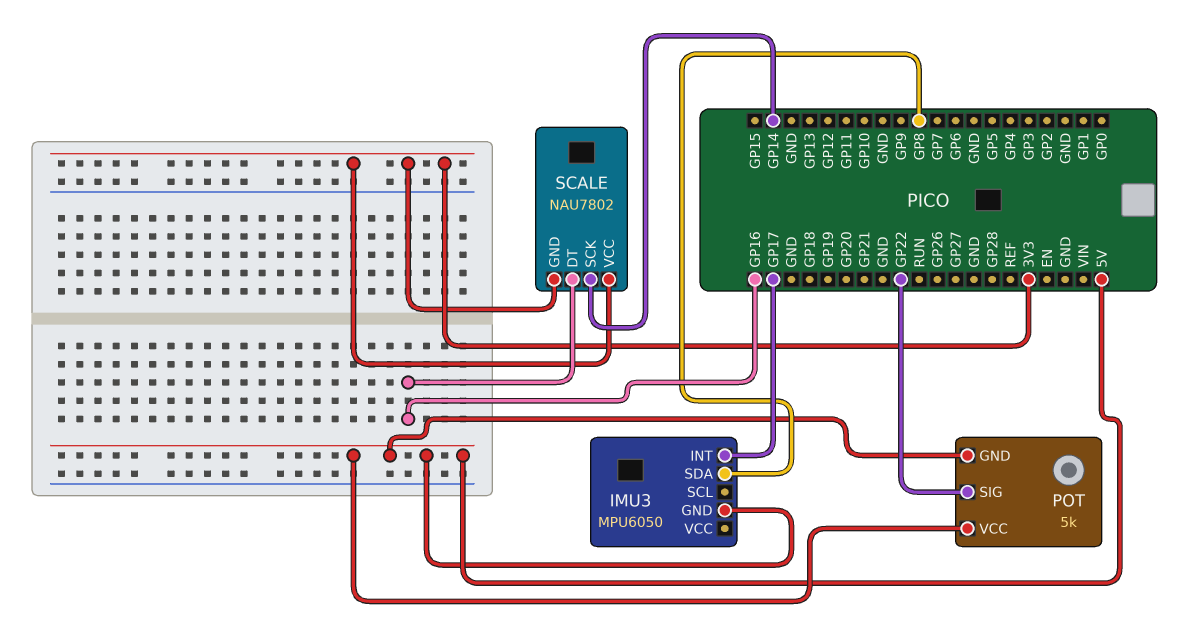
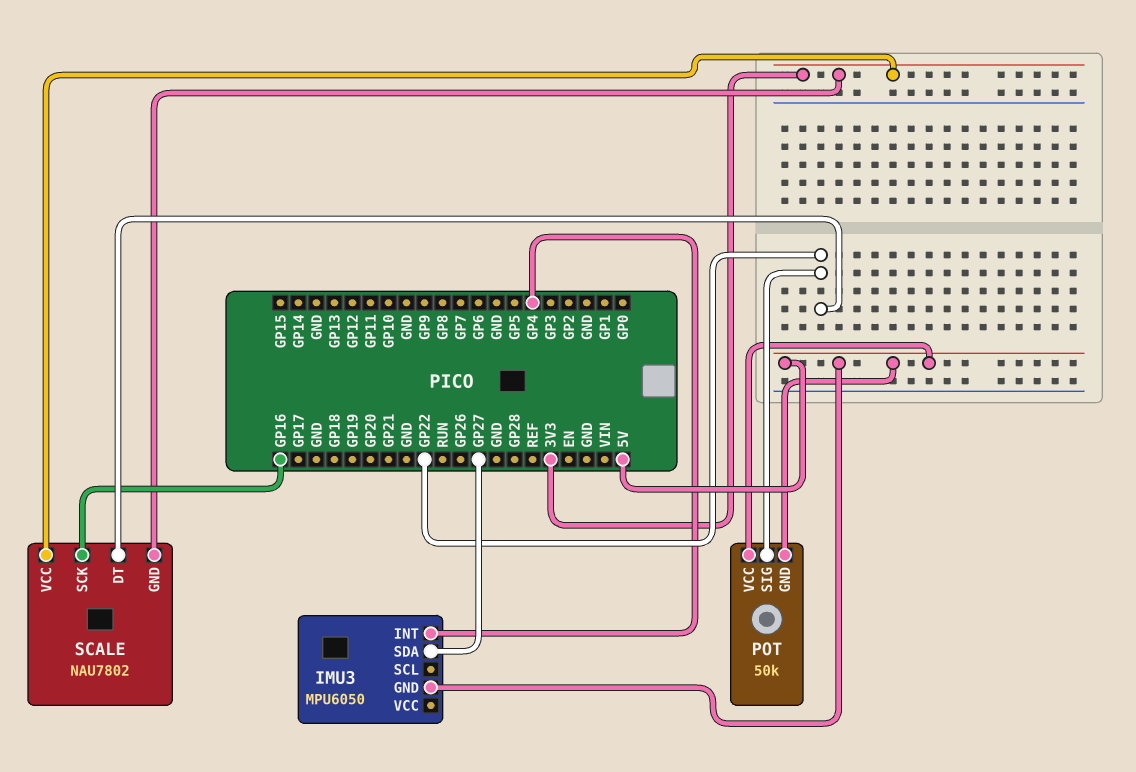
IMU3 pin INT: GP17 -> GP4
IMU3 pin SDA: GP8 -> GP27
POT: 5k -> 50k
SCALE pin DT: GP16 -> GP22
SCALE pin SCK: GP14 -> GP16

